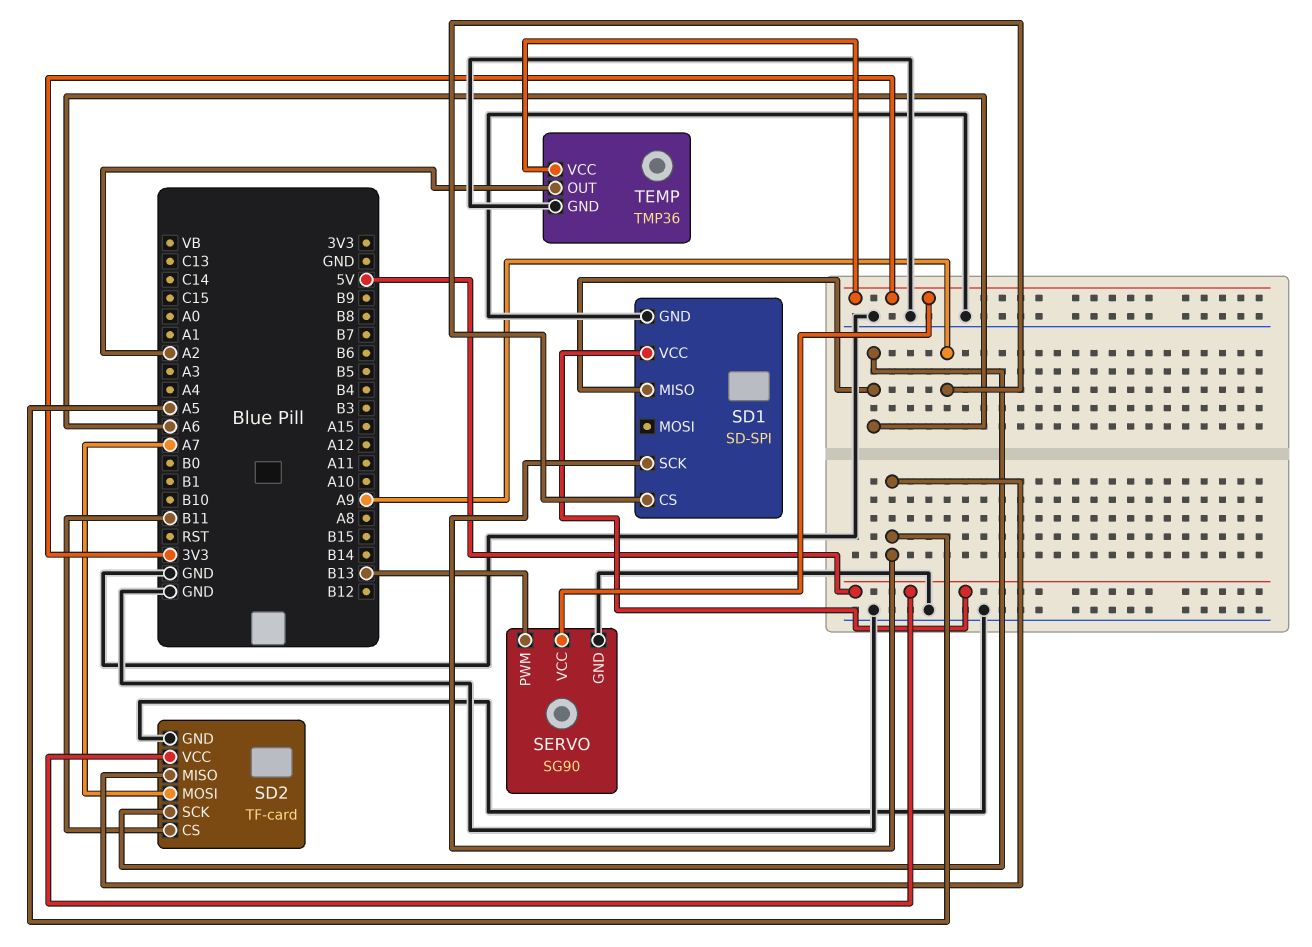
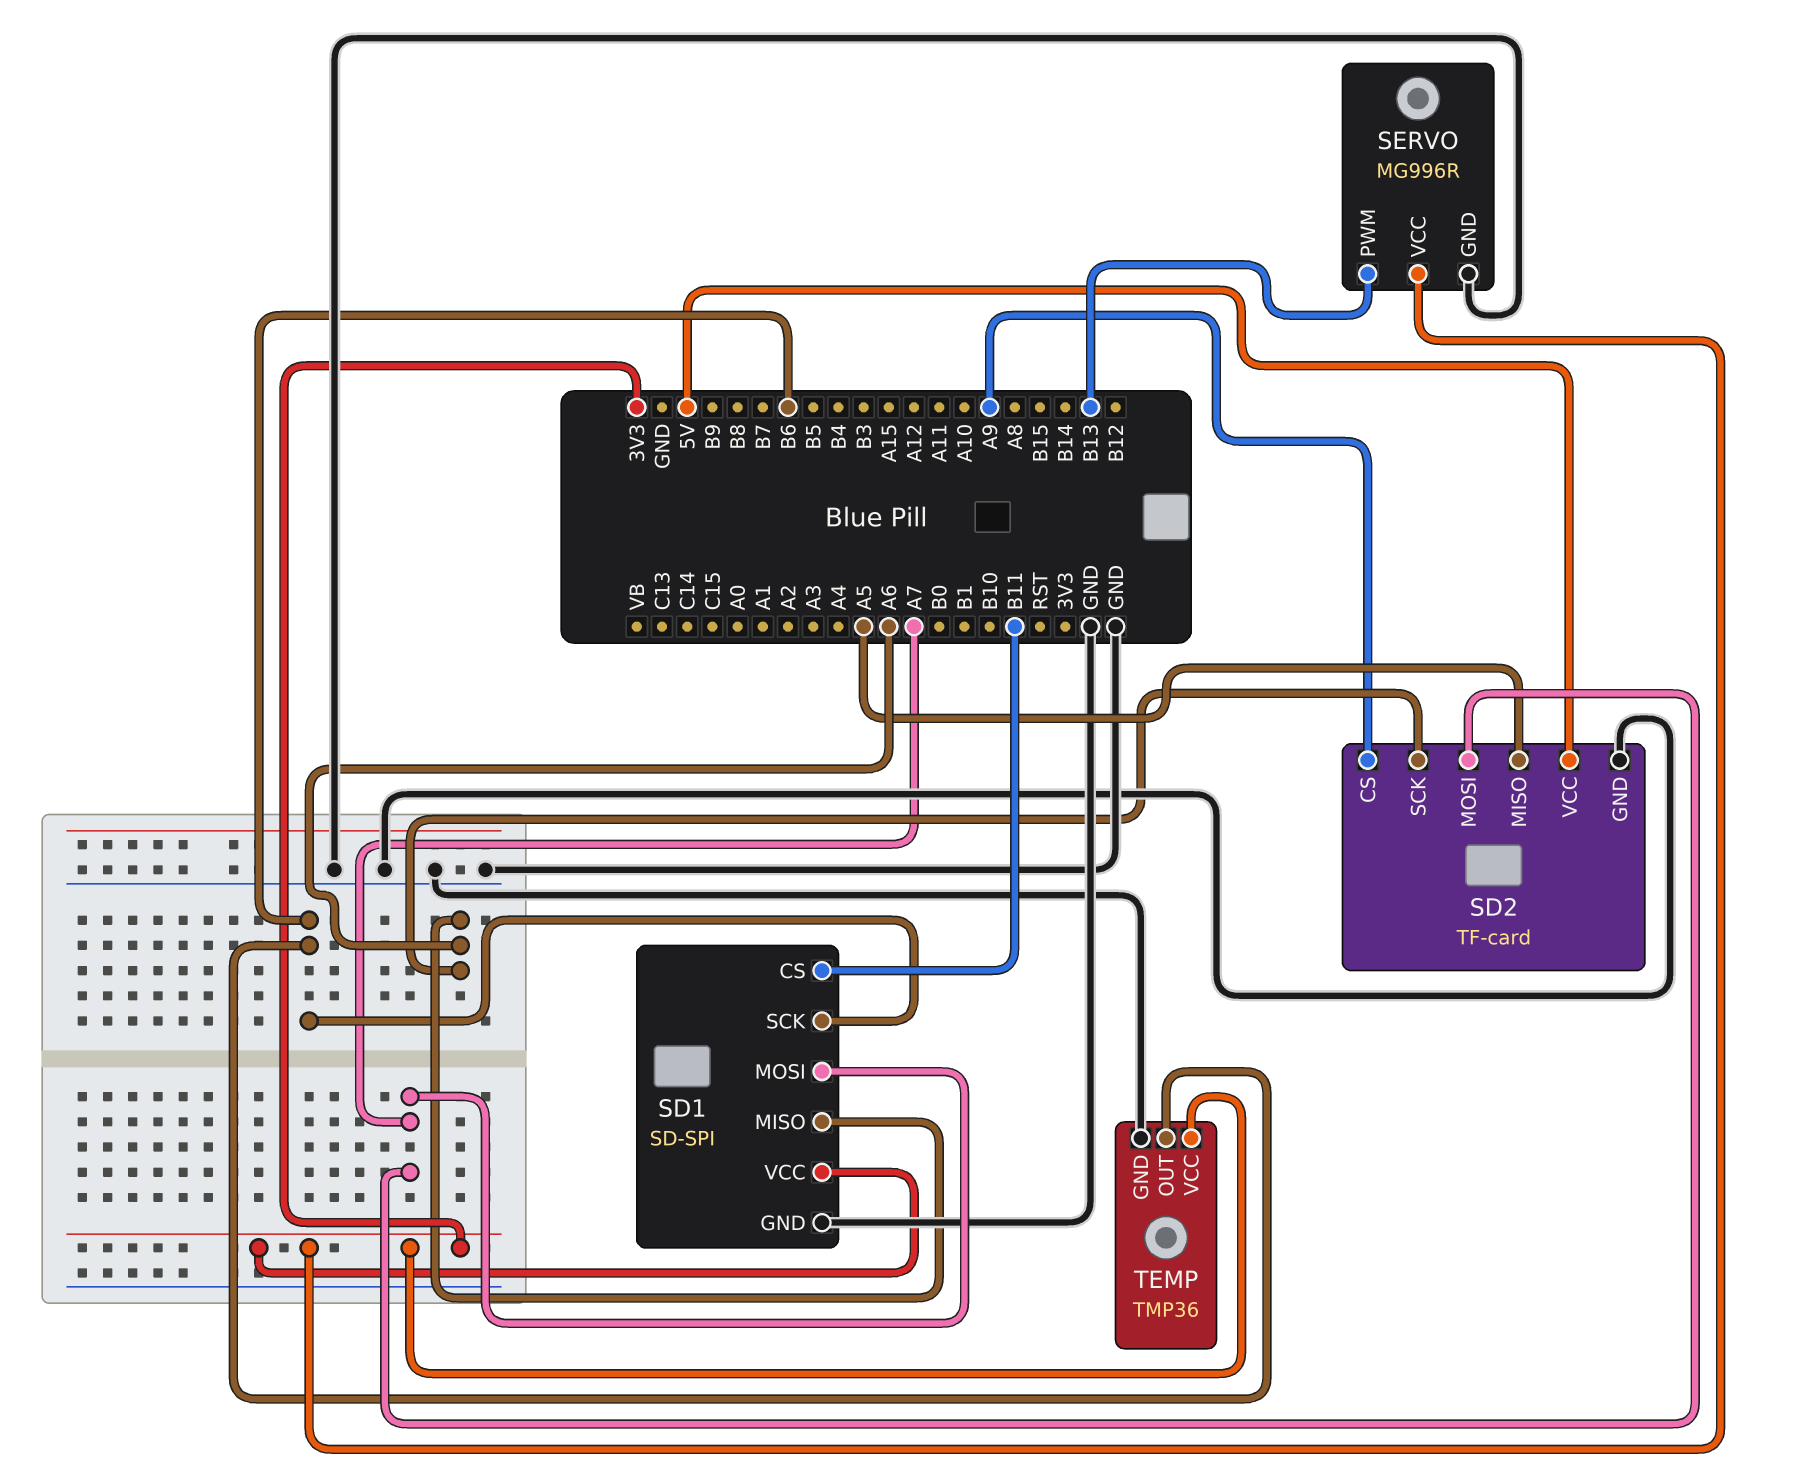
SD1 pin CS: A9 -> B11
SD1 pin MOSI: none -> A7
SD1 pin SCK: A5 -> B6
SD1 pin VCC: 5V -> 3V3
SD2 pin CS: B11 -> A9
SERVO: SG90 -> MG996R
TEMP pin OUT: A2 -> B6

